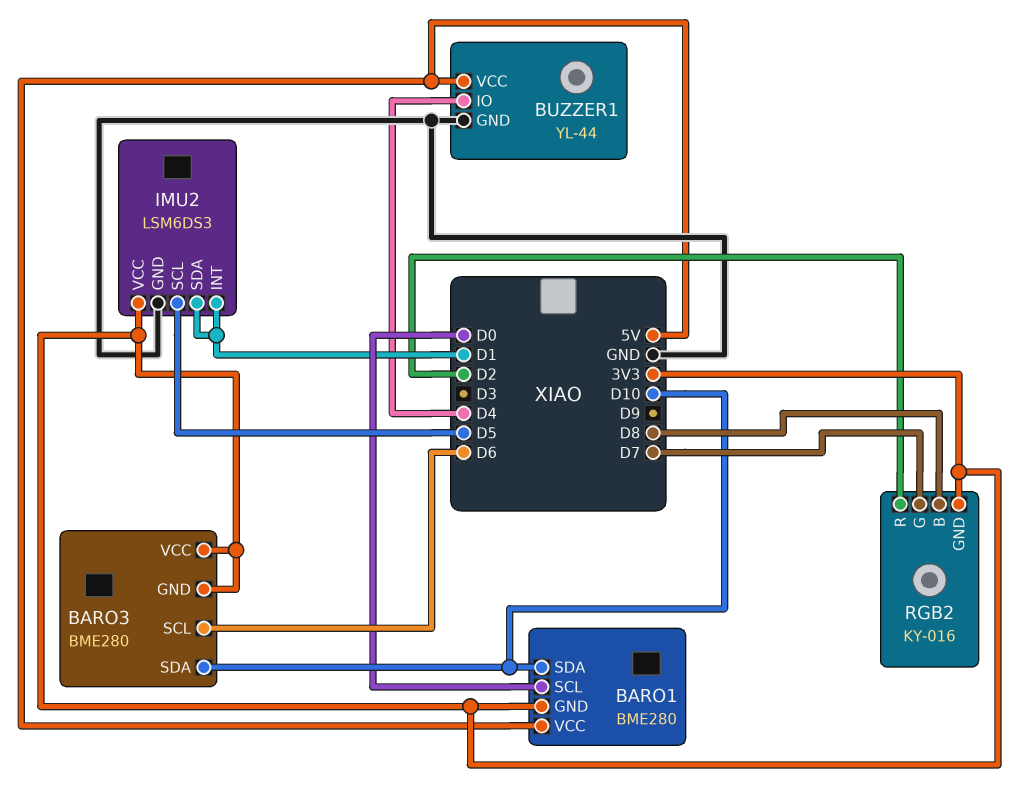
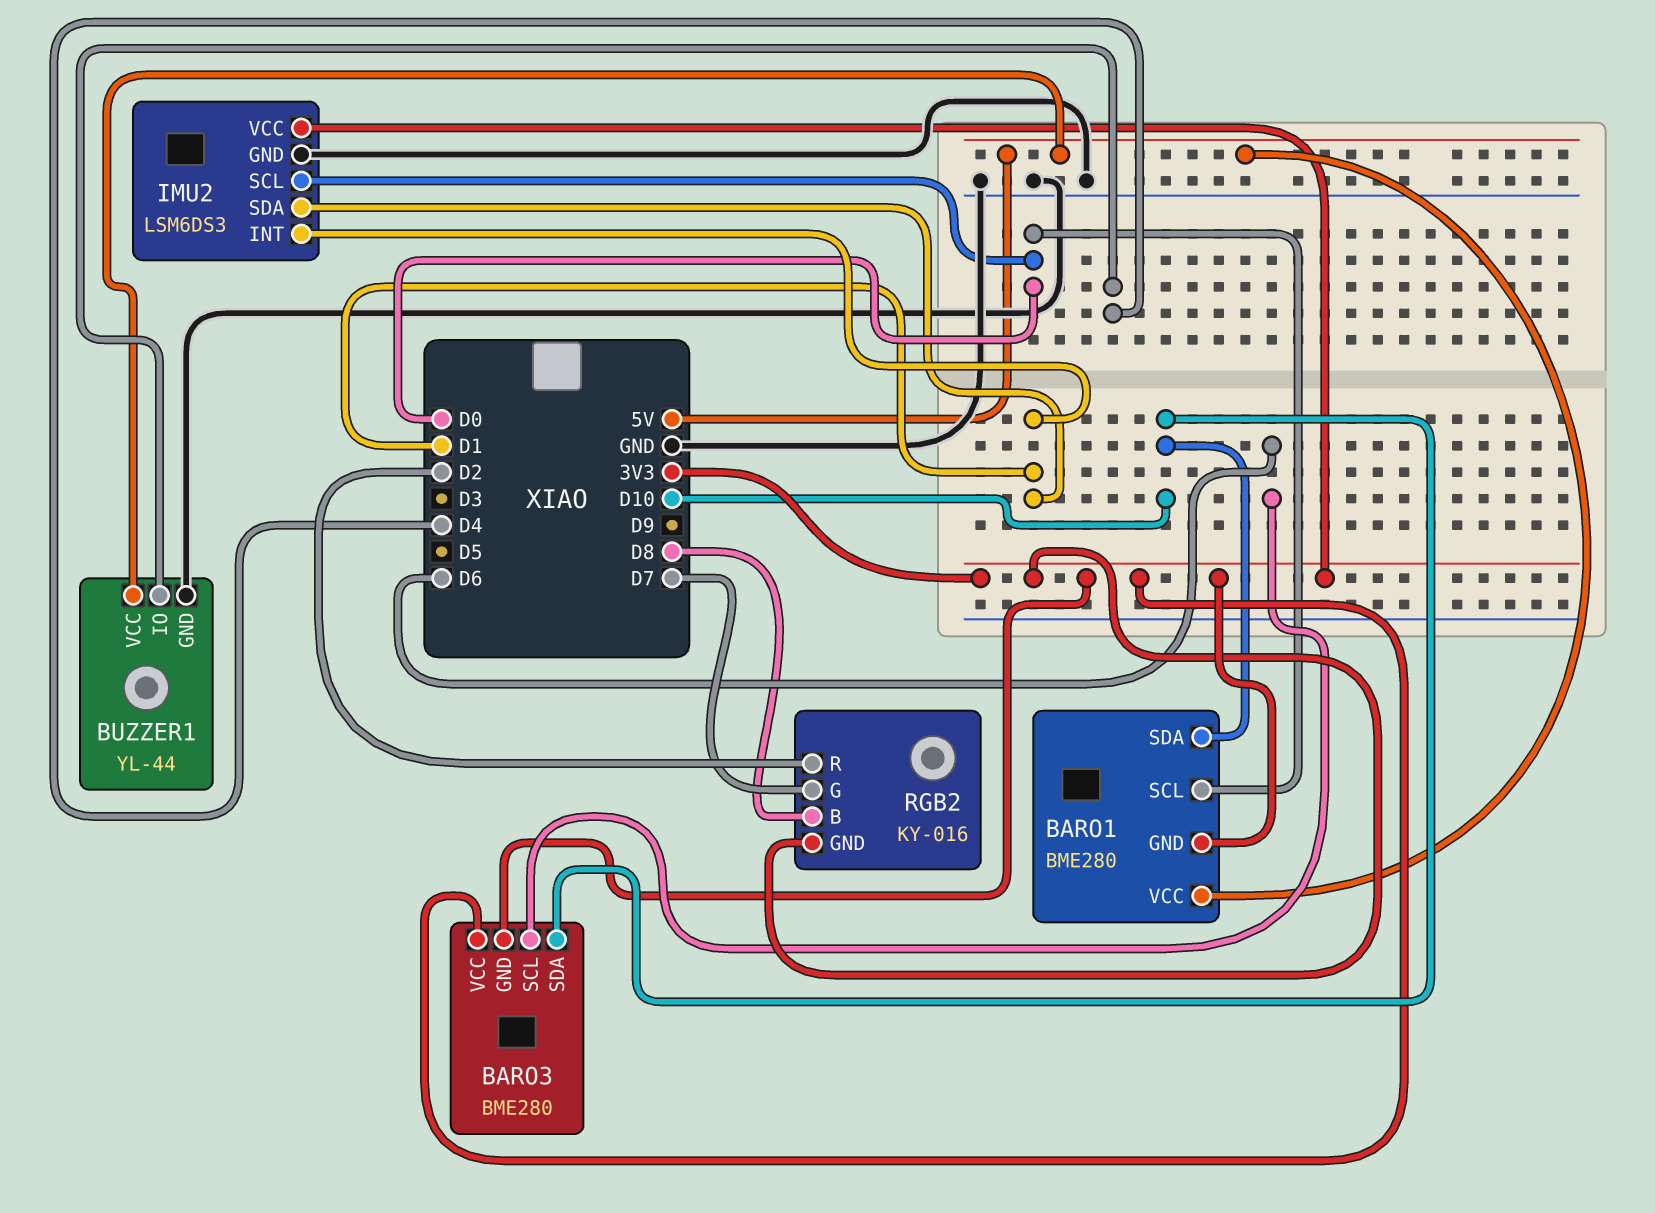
IMU2 pin SCL: D5 -> D0

